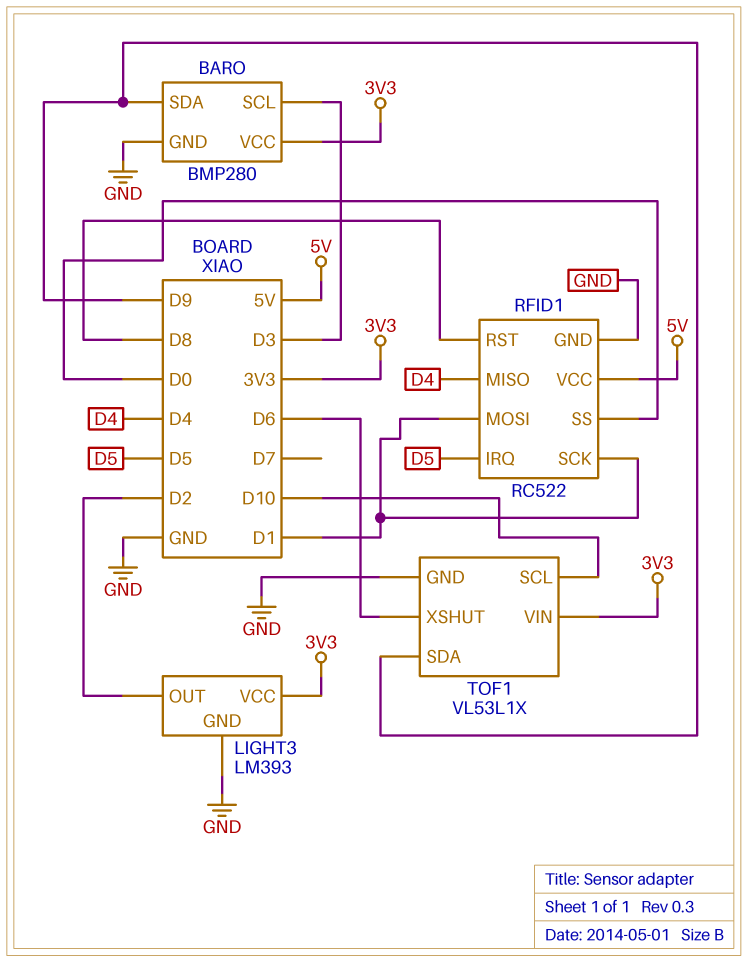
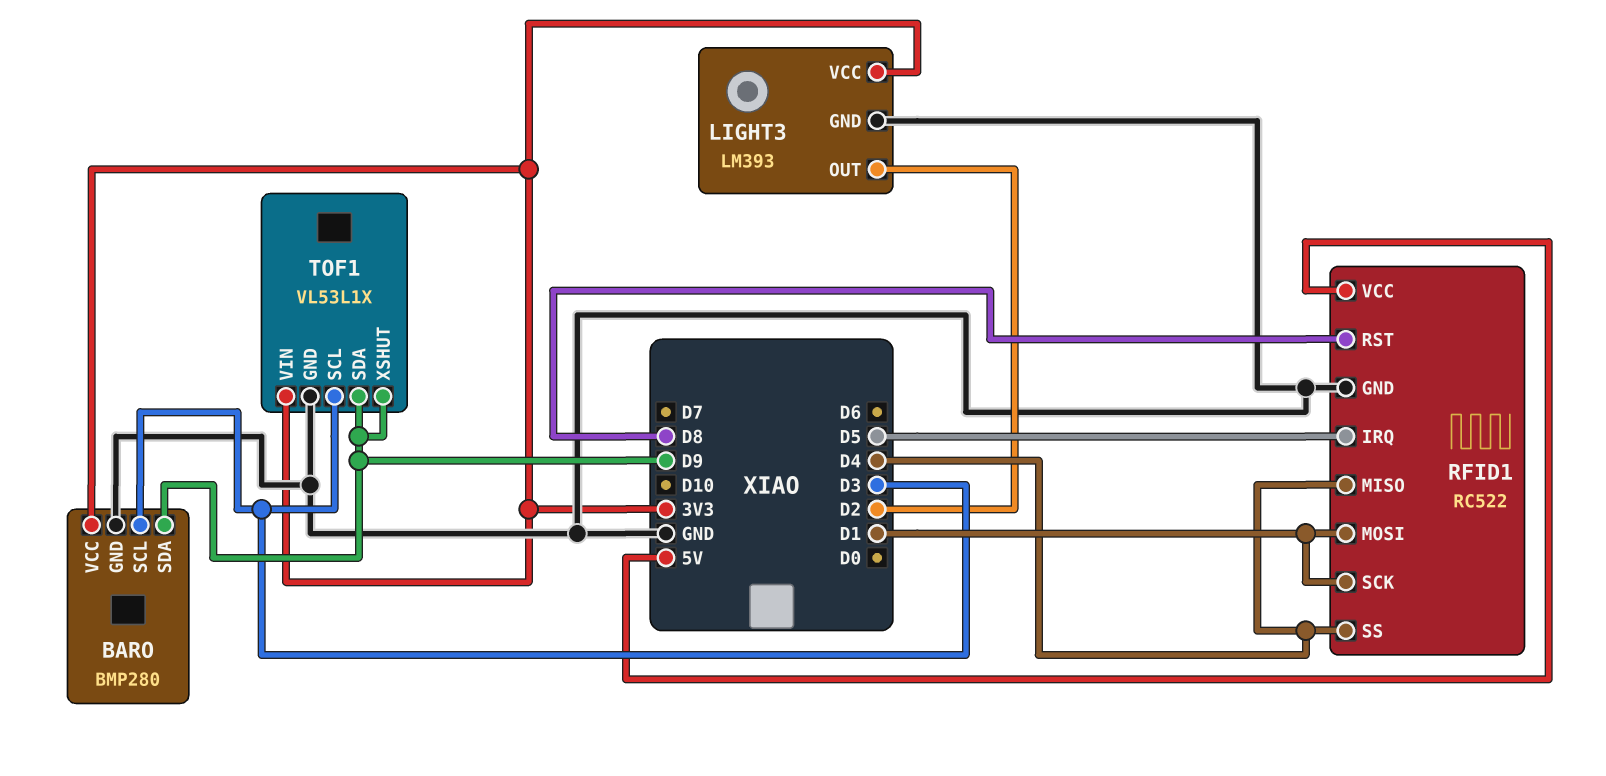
RFID1 pin SS: D0 -> D4
TOF1 pin SCL: D10 -> D3
TOF1 pin XSHUT: D6 -> D9

